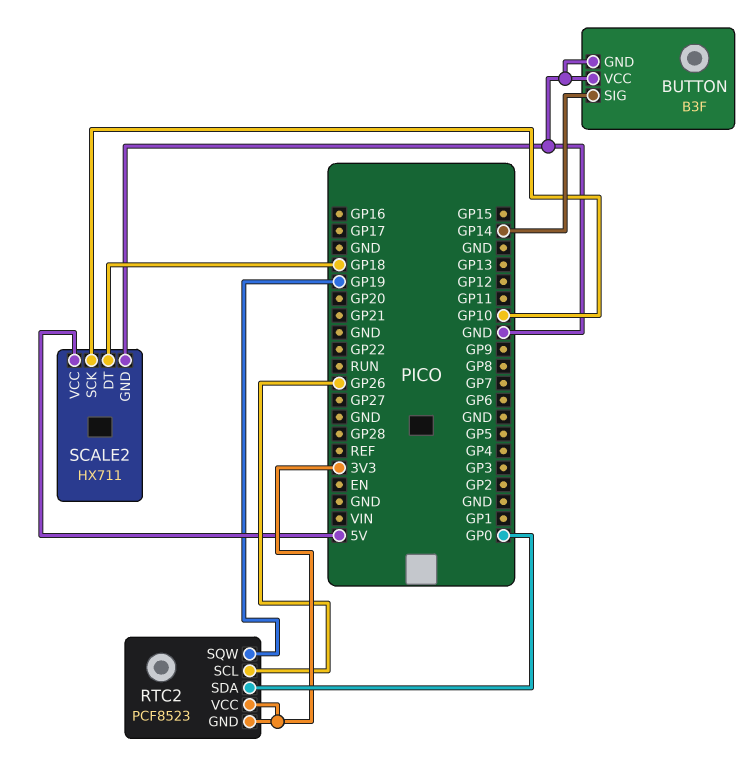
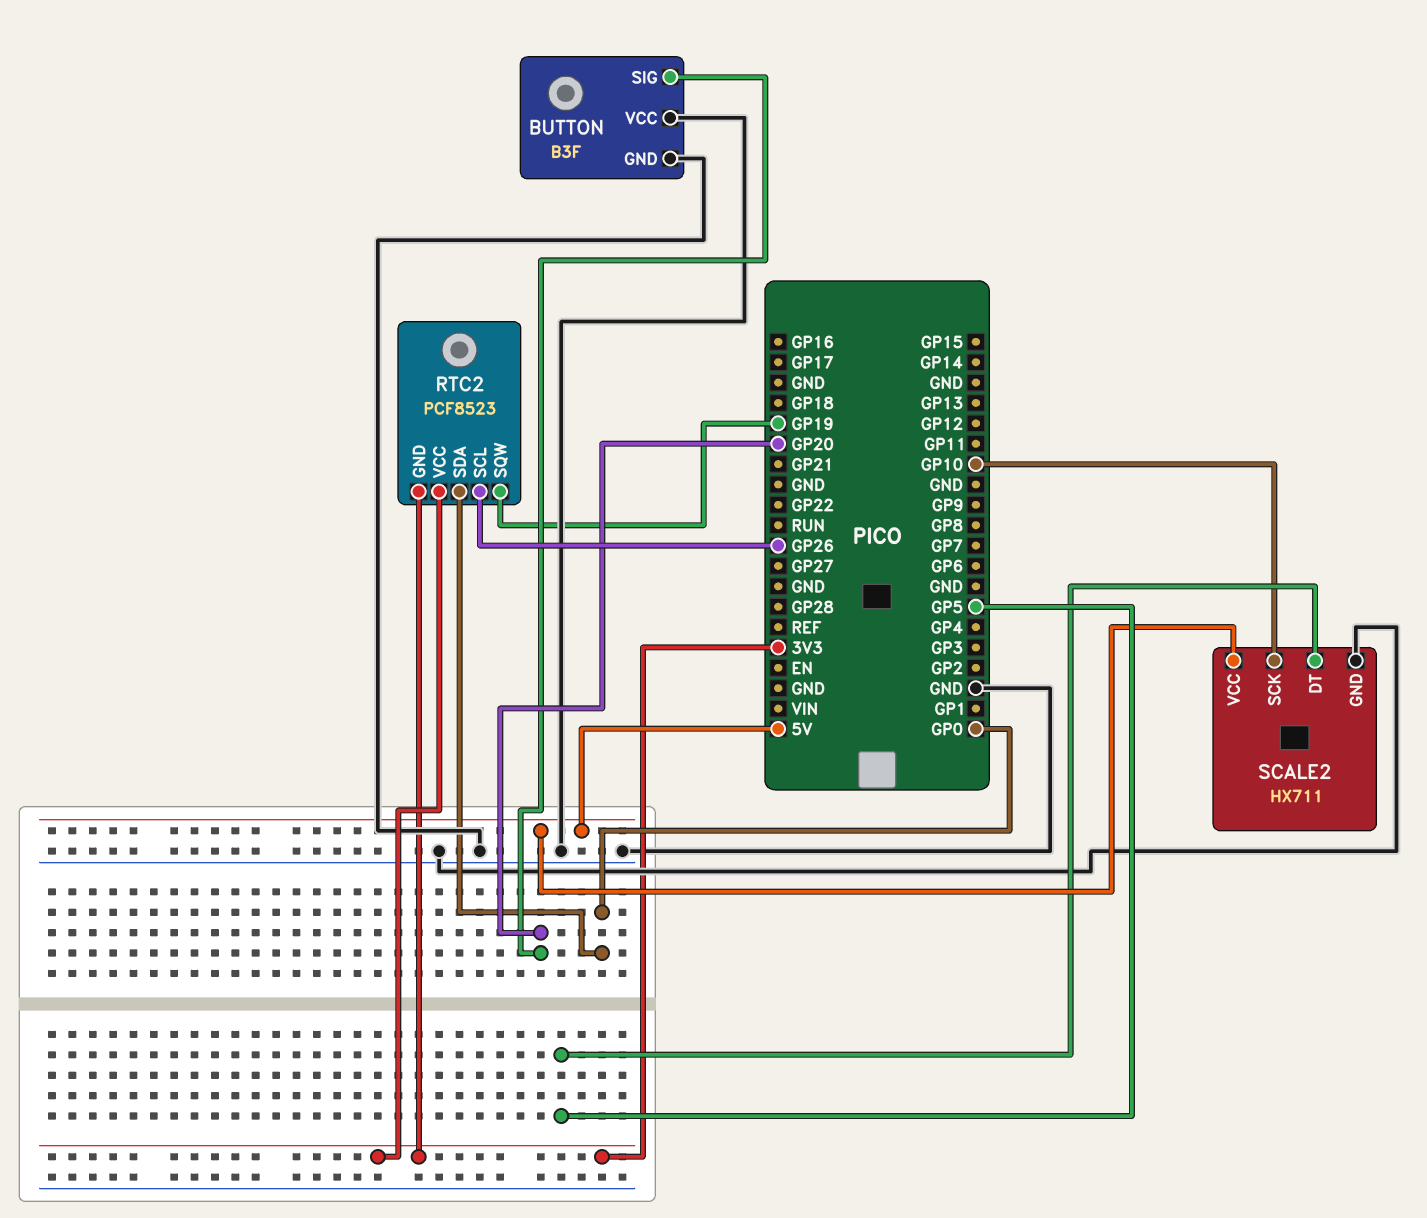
BUTTON pin SIG: GP14 -> GP20
SCALE2 pin DT: GP18 -> GP5

